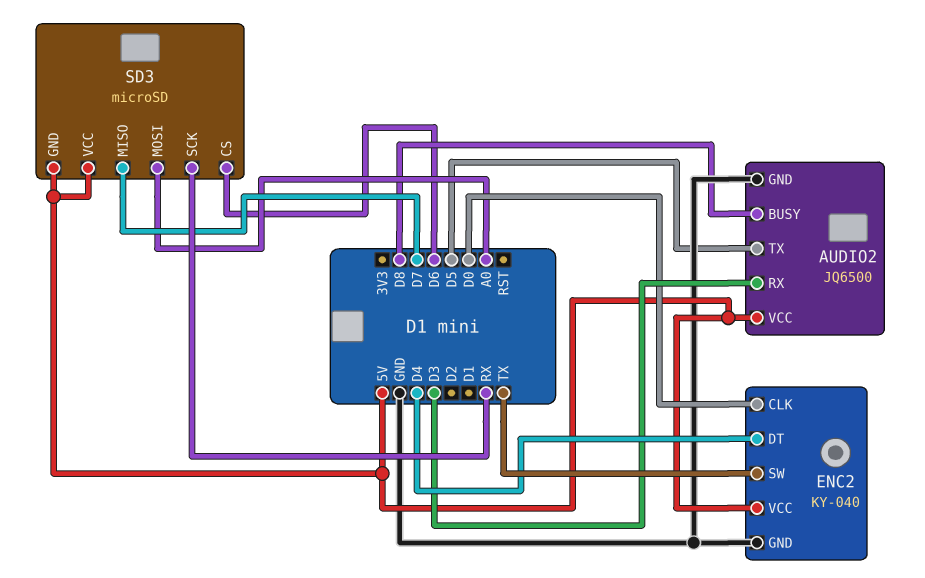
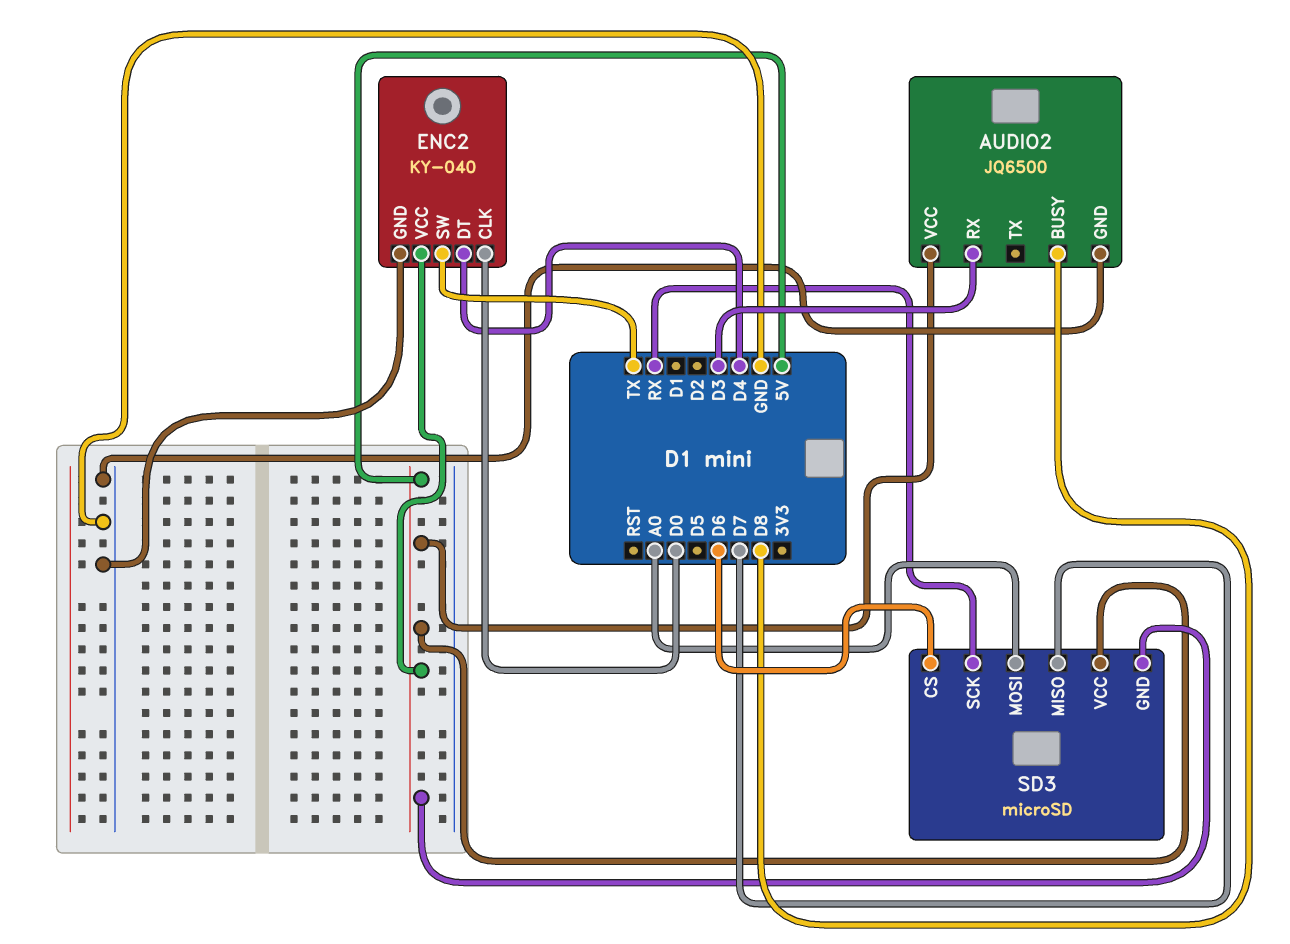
AUDIO2 pin TX: D5 -> none

